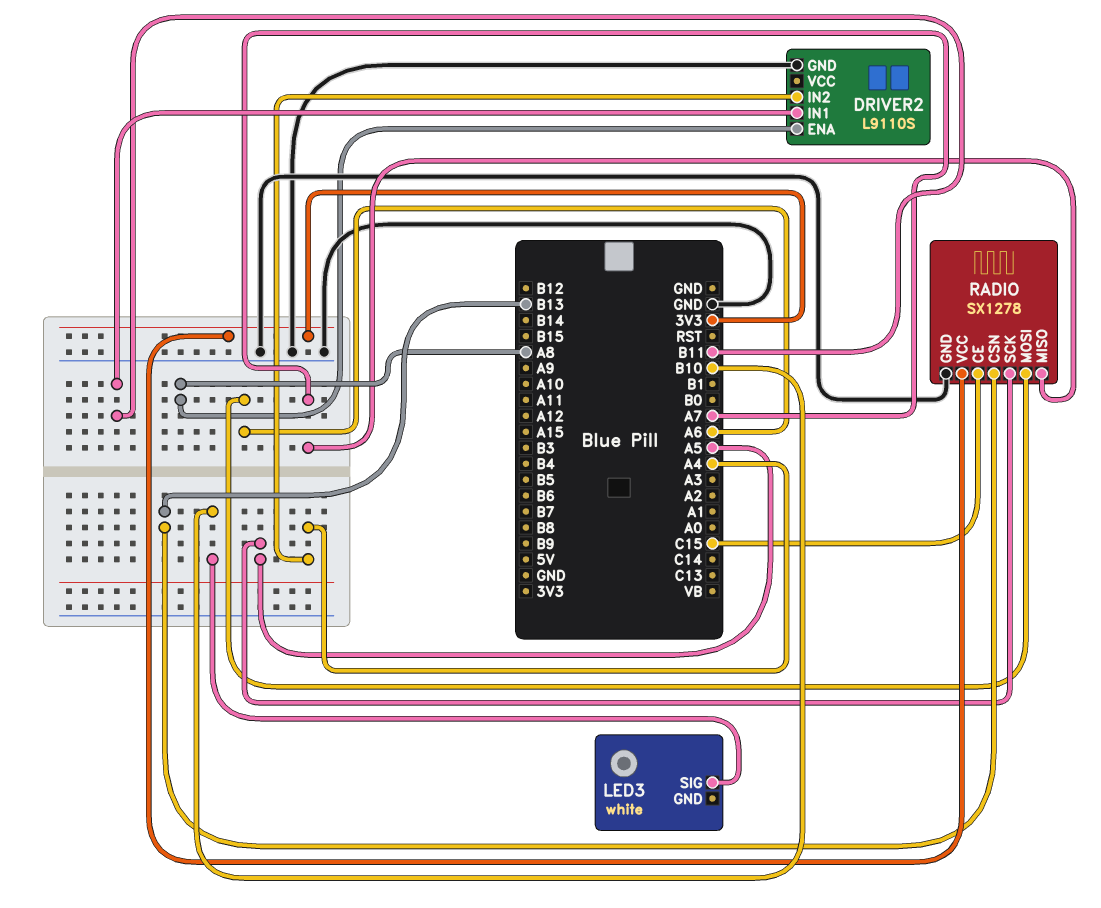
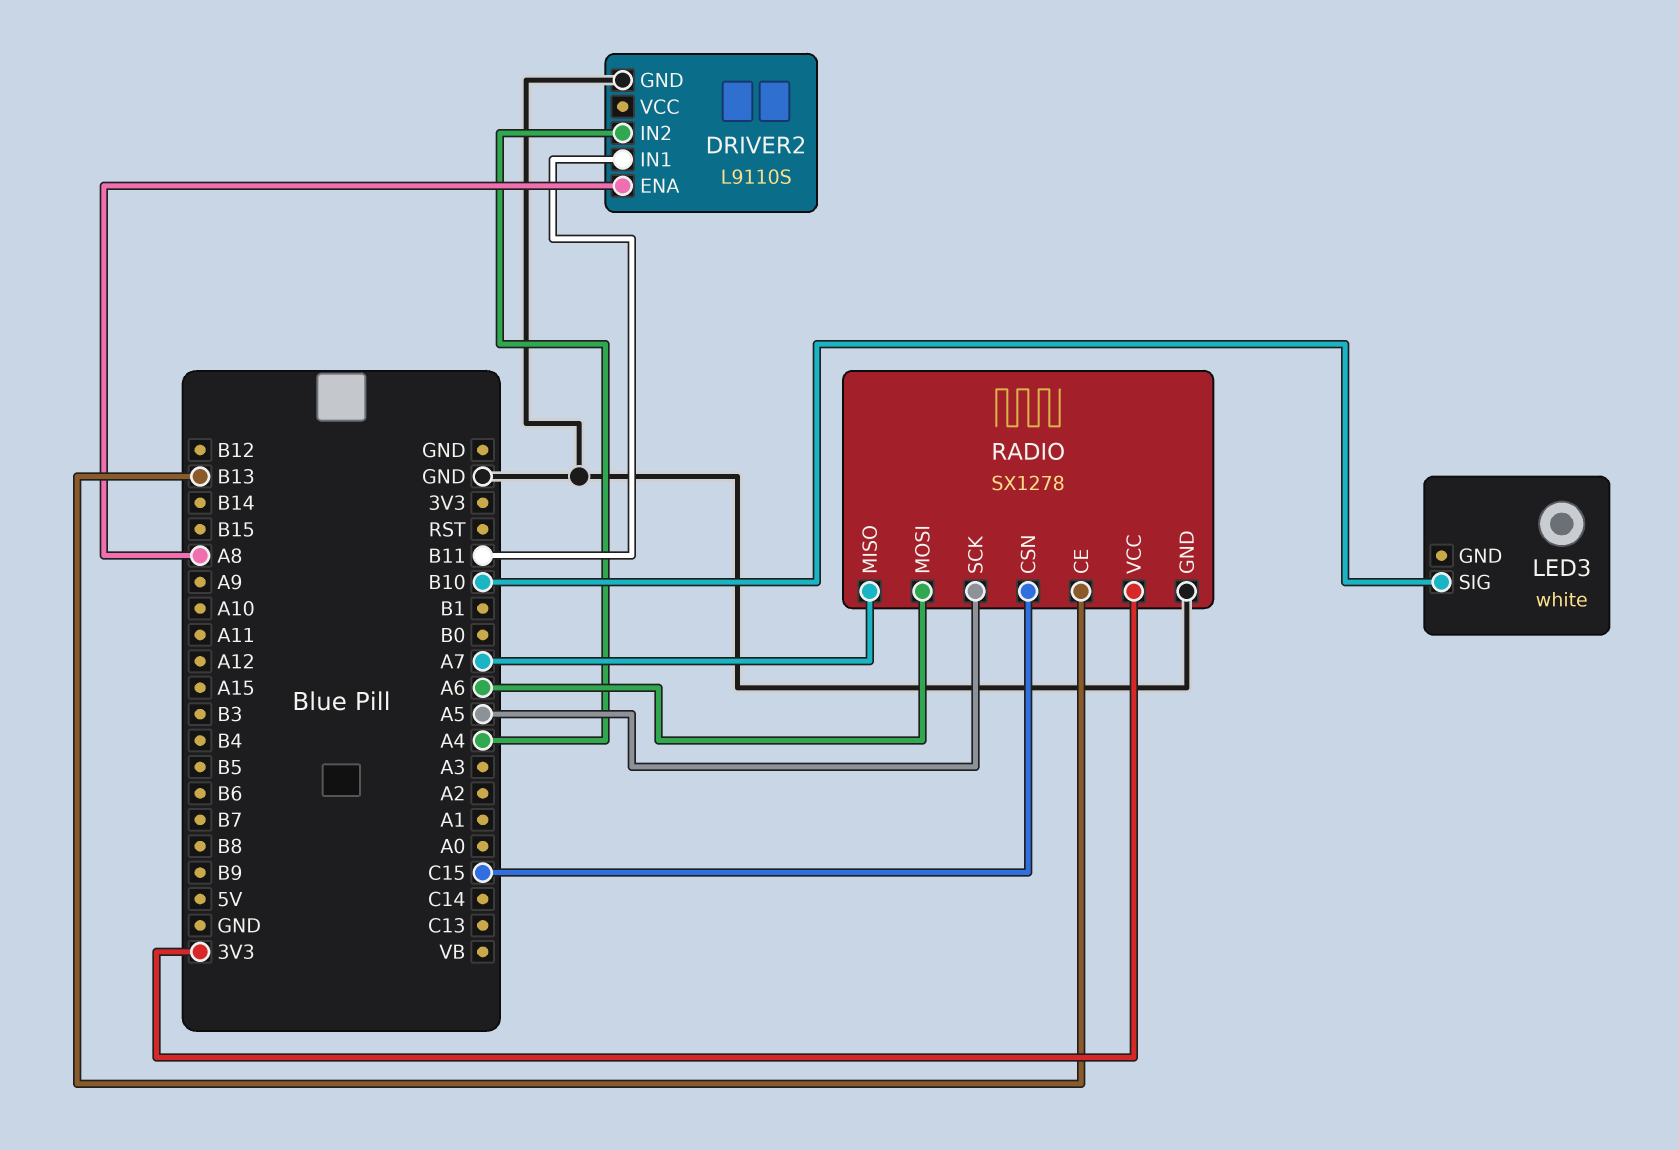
RADIO pin CE: C15 -> B13
RADIO pin CSN: B13 -> C15

